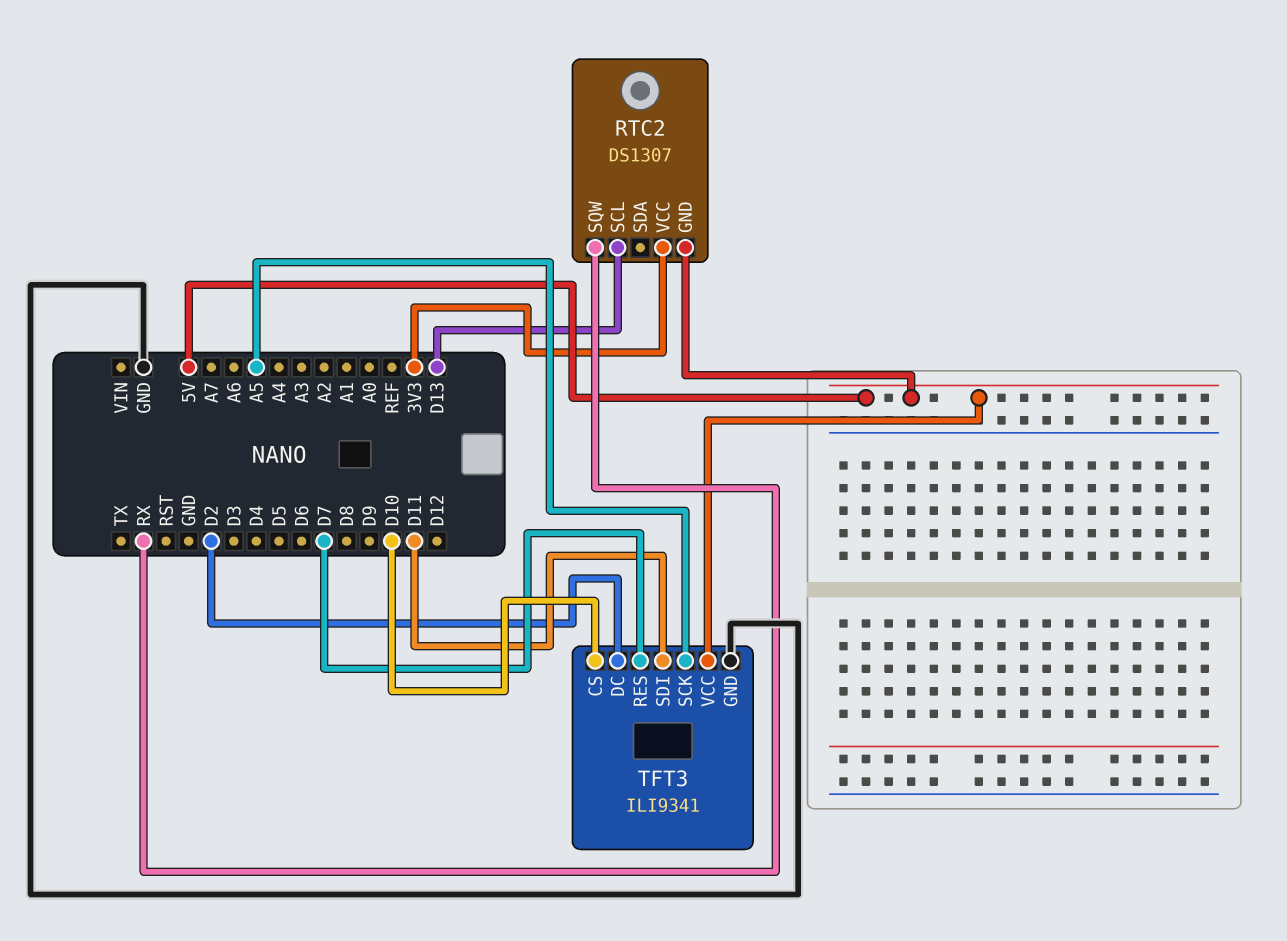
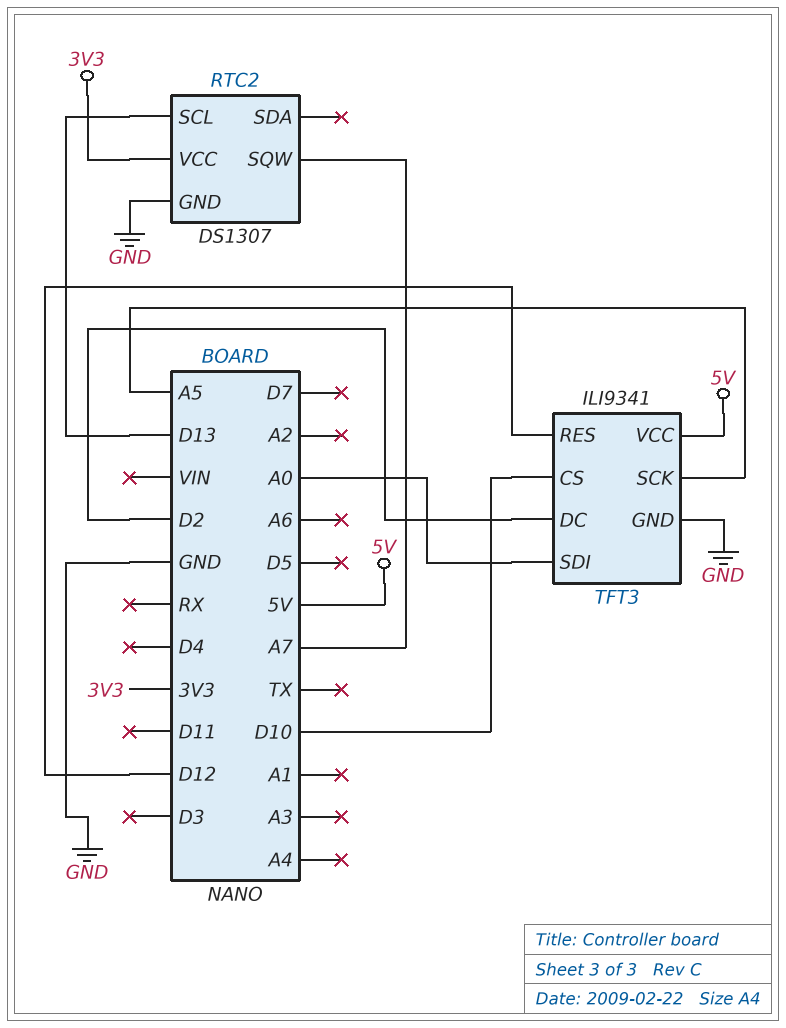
RTC2 pin GND: 5V -> GND
RTC2 pin SQW: RX -> A7
TFT3 pin RES: D7 -> D12
TFT3 pin SDI: D11 -> A0

